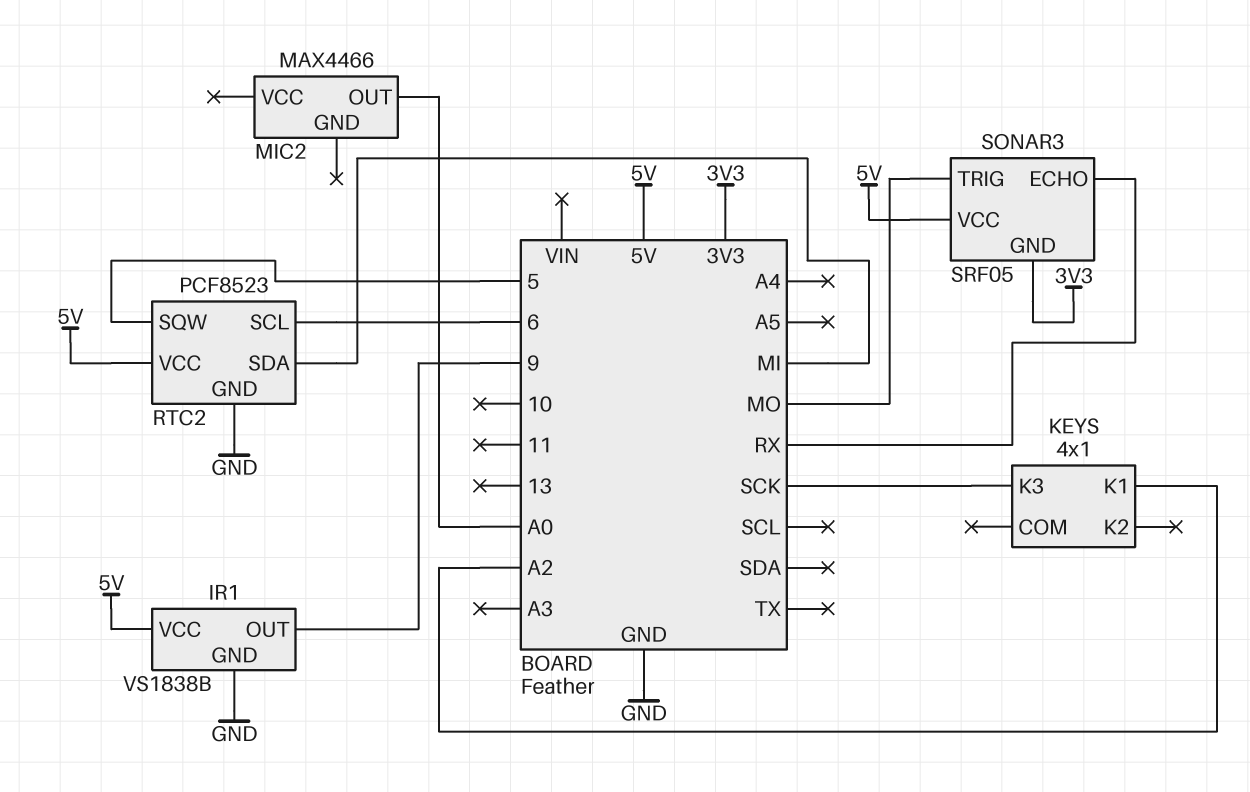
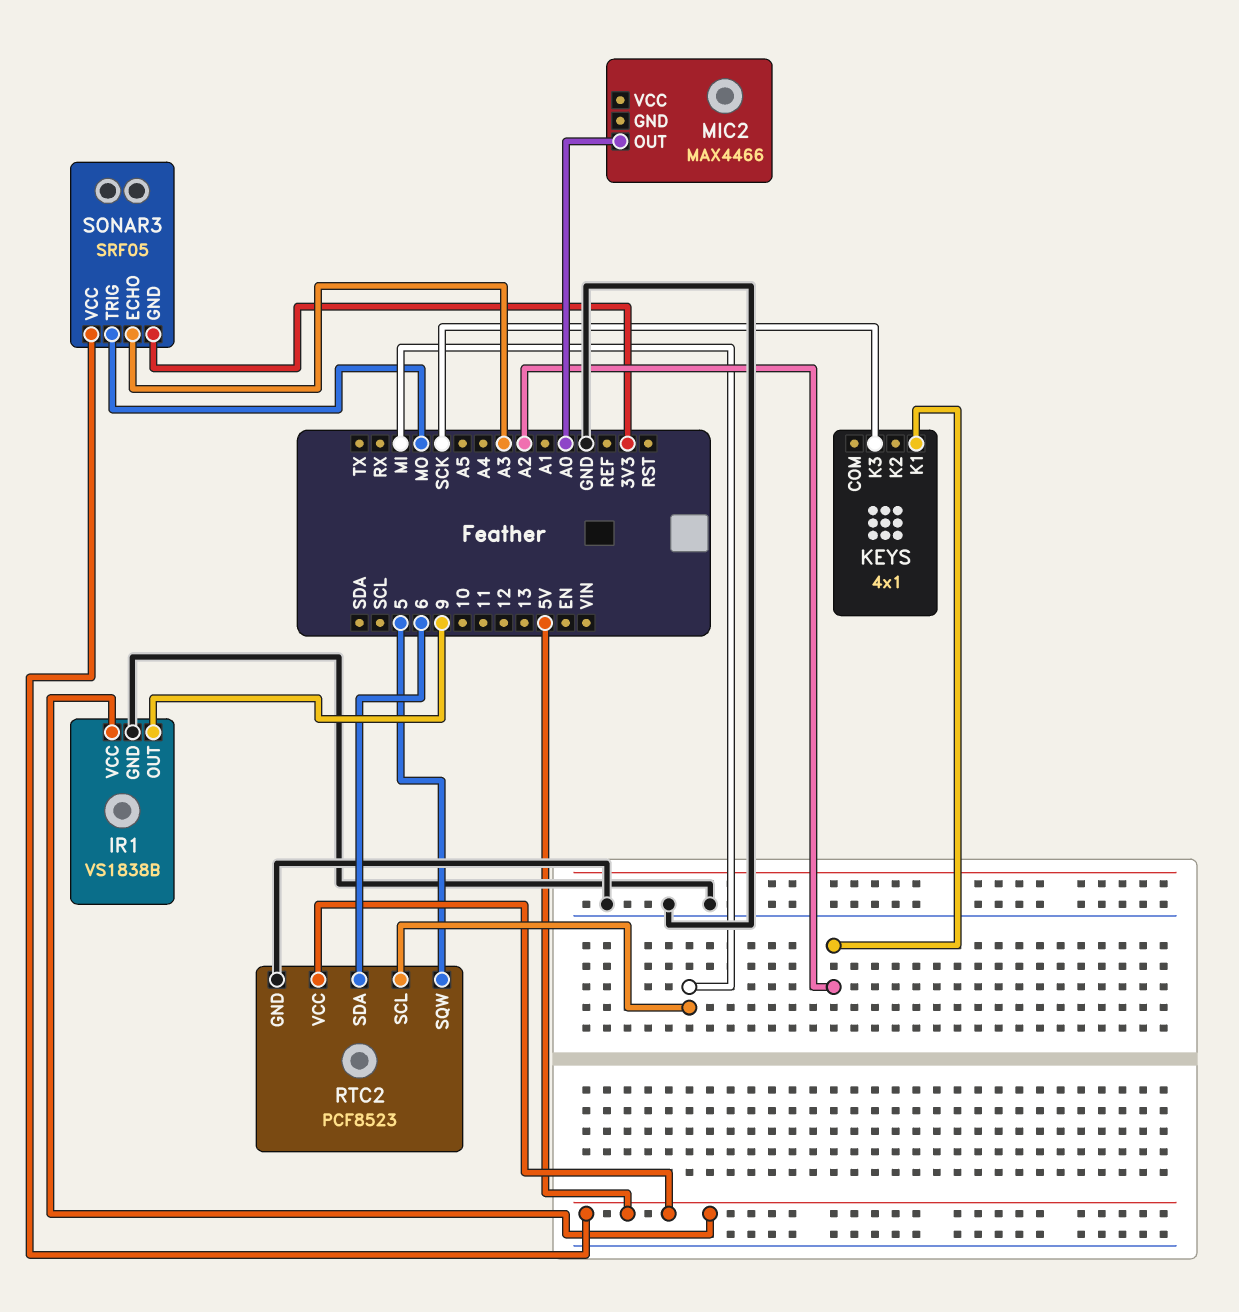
RTC2 pin SCL: 6 -> MI
RTC2 pin SDA: MI -> 6
SONAR3 pin ECHO: RX -> A3

